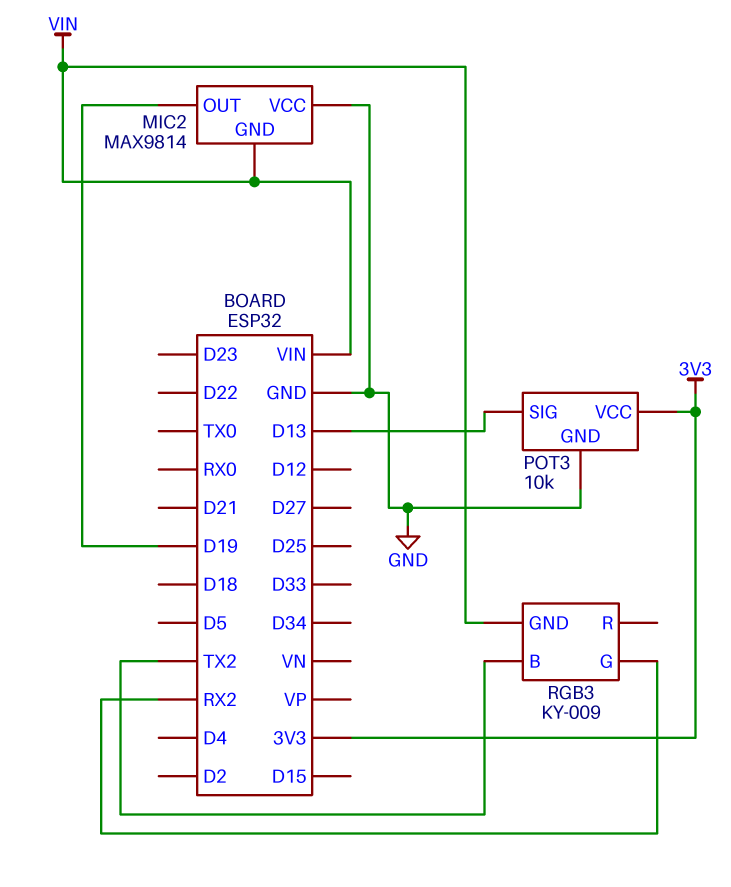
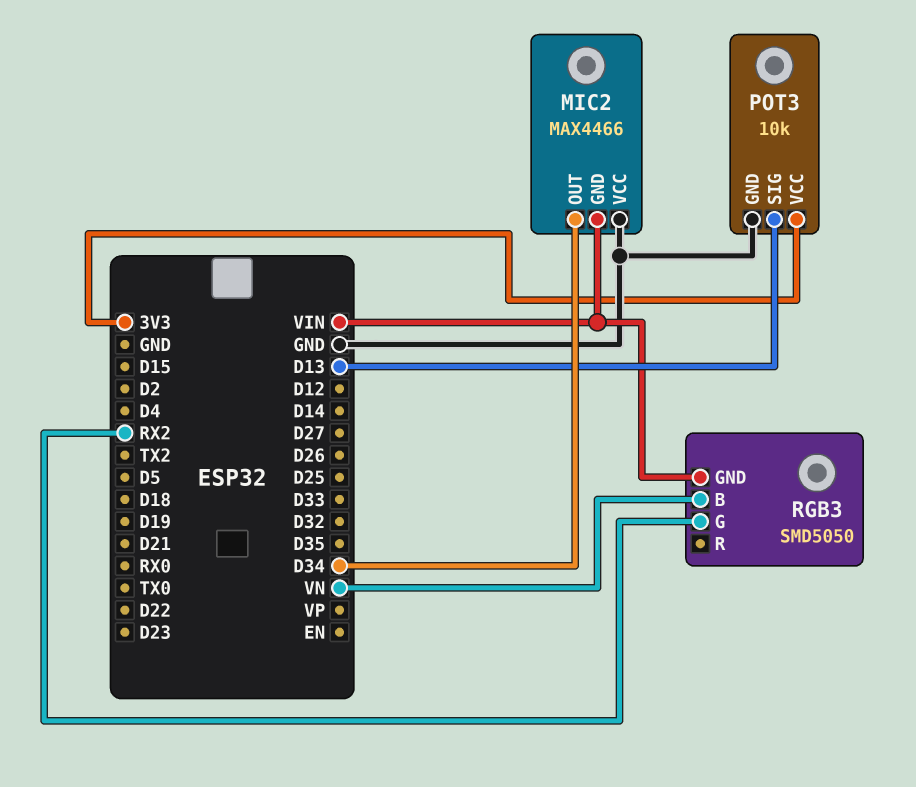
MIC2: MAX9814 -> MAX4466
MIC2 pin OUT: D19 -> D34
RGB3: KY-009 -> SMD5050
RGB3 pin B: TX2 -> VN

